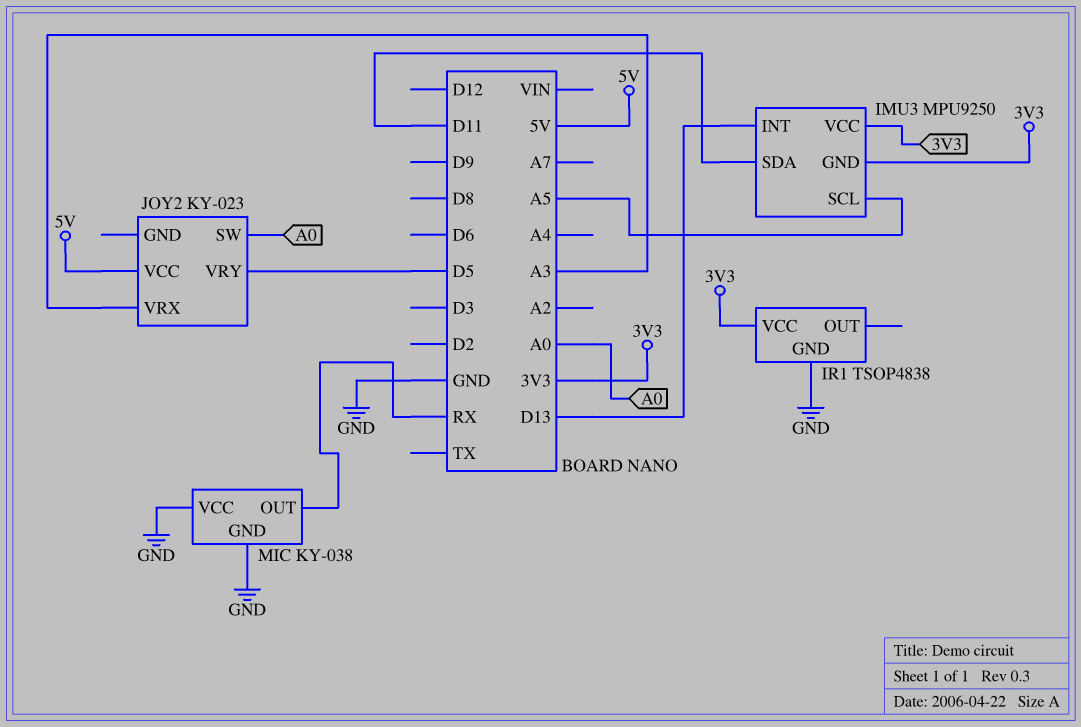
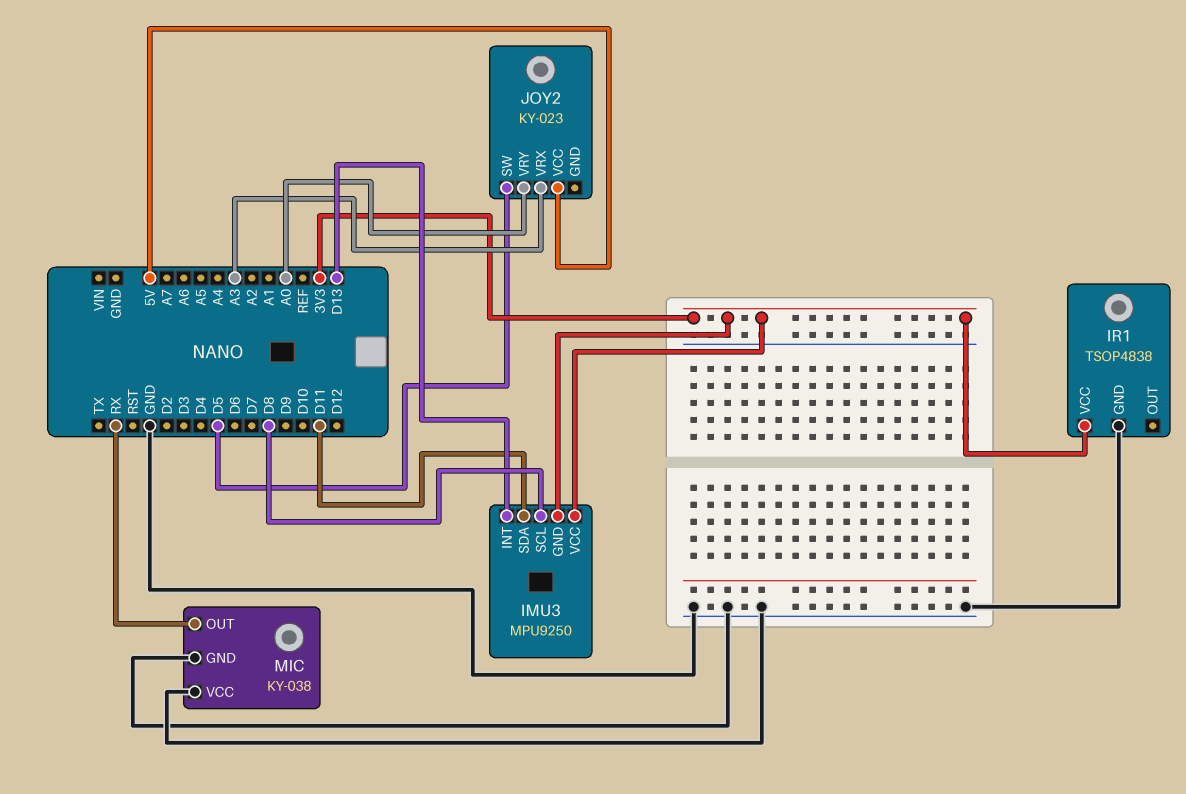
IMU3 pin SCL: A5 -> D8
JOY2 pin SW: A0 -> D5
JOY2 pin VRY: D5 -> A0

